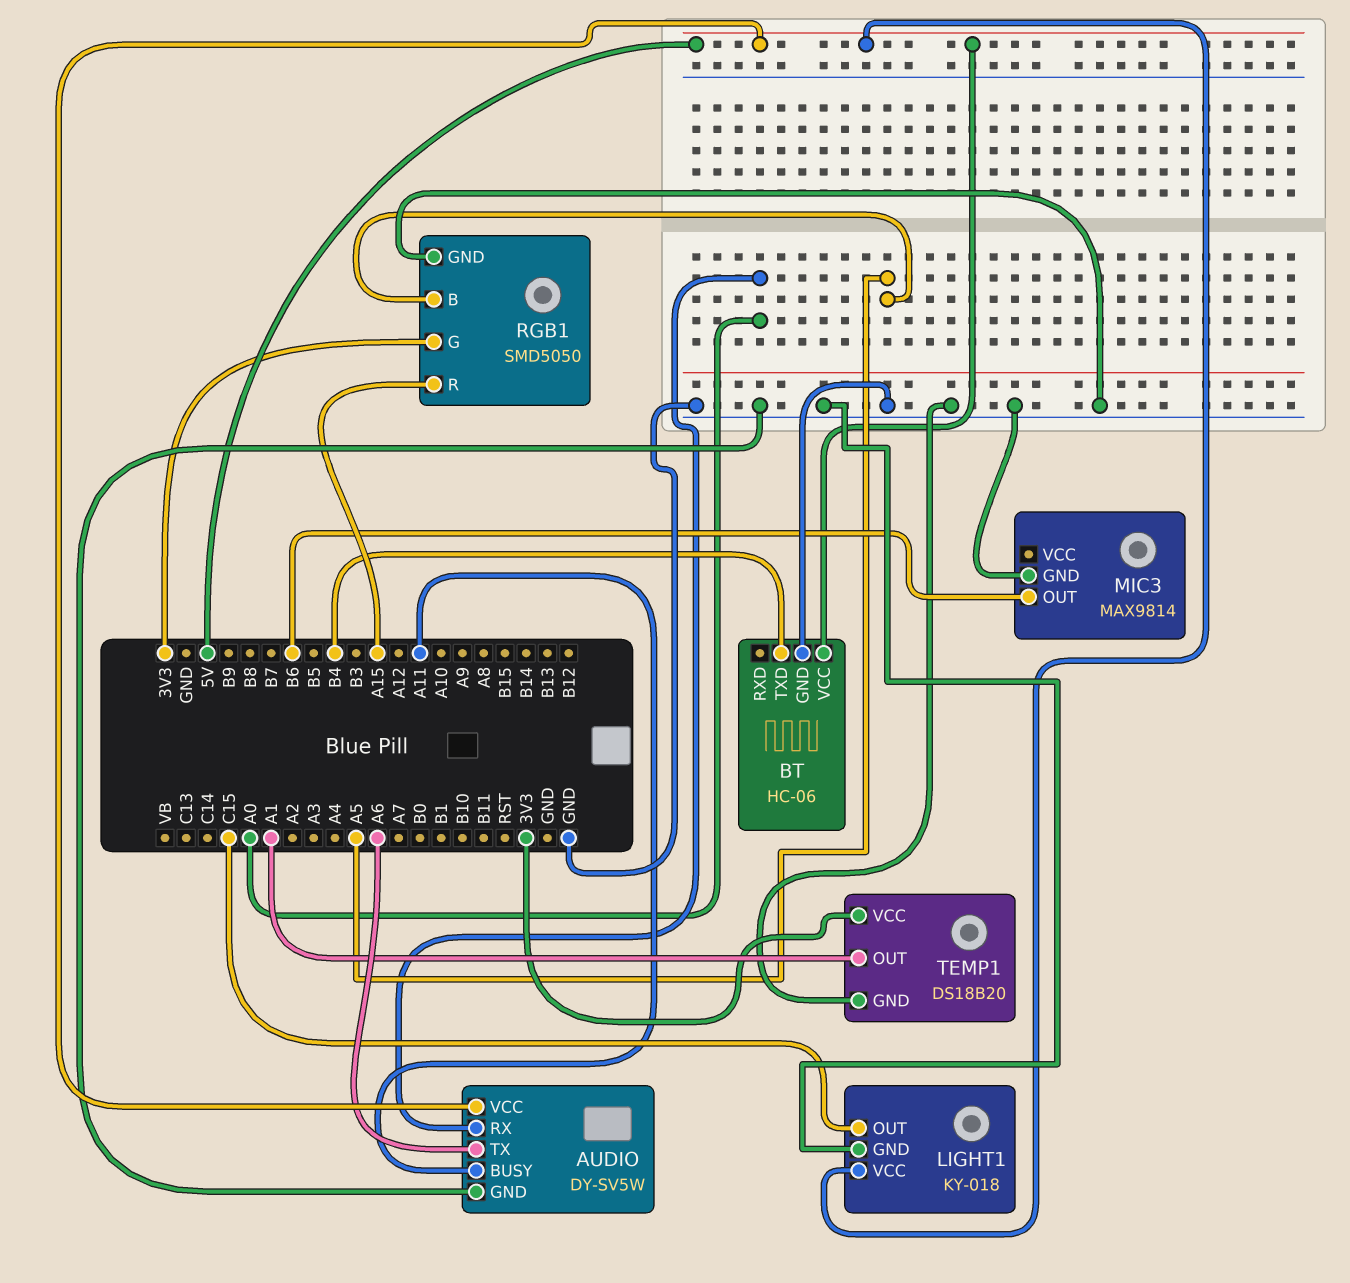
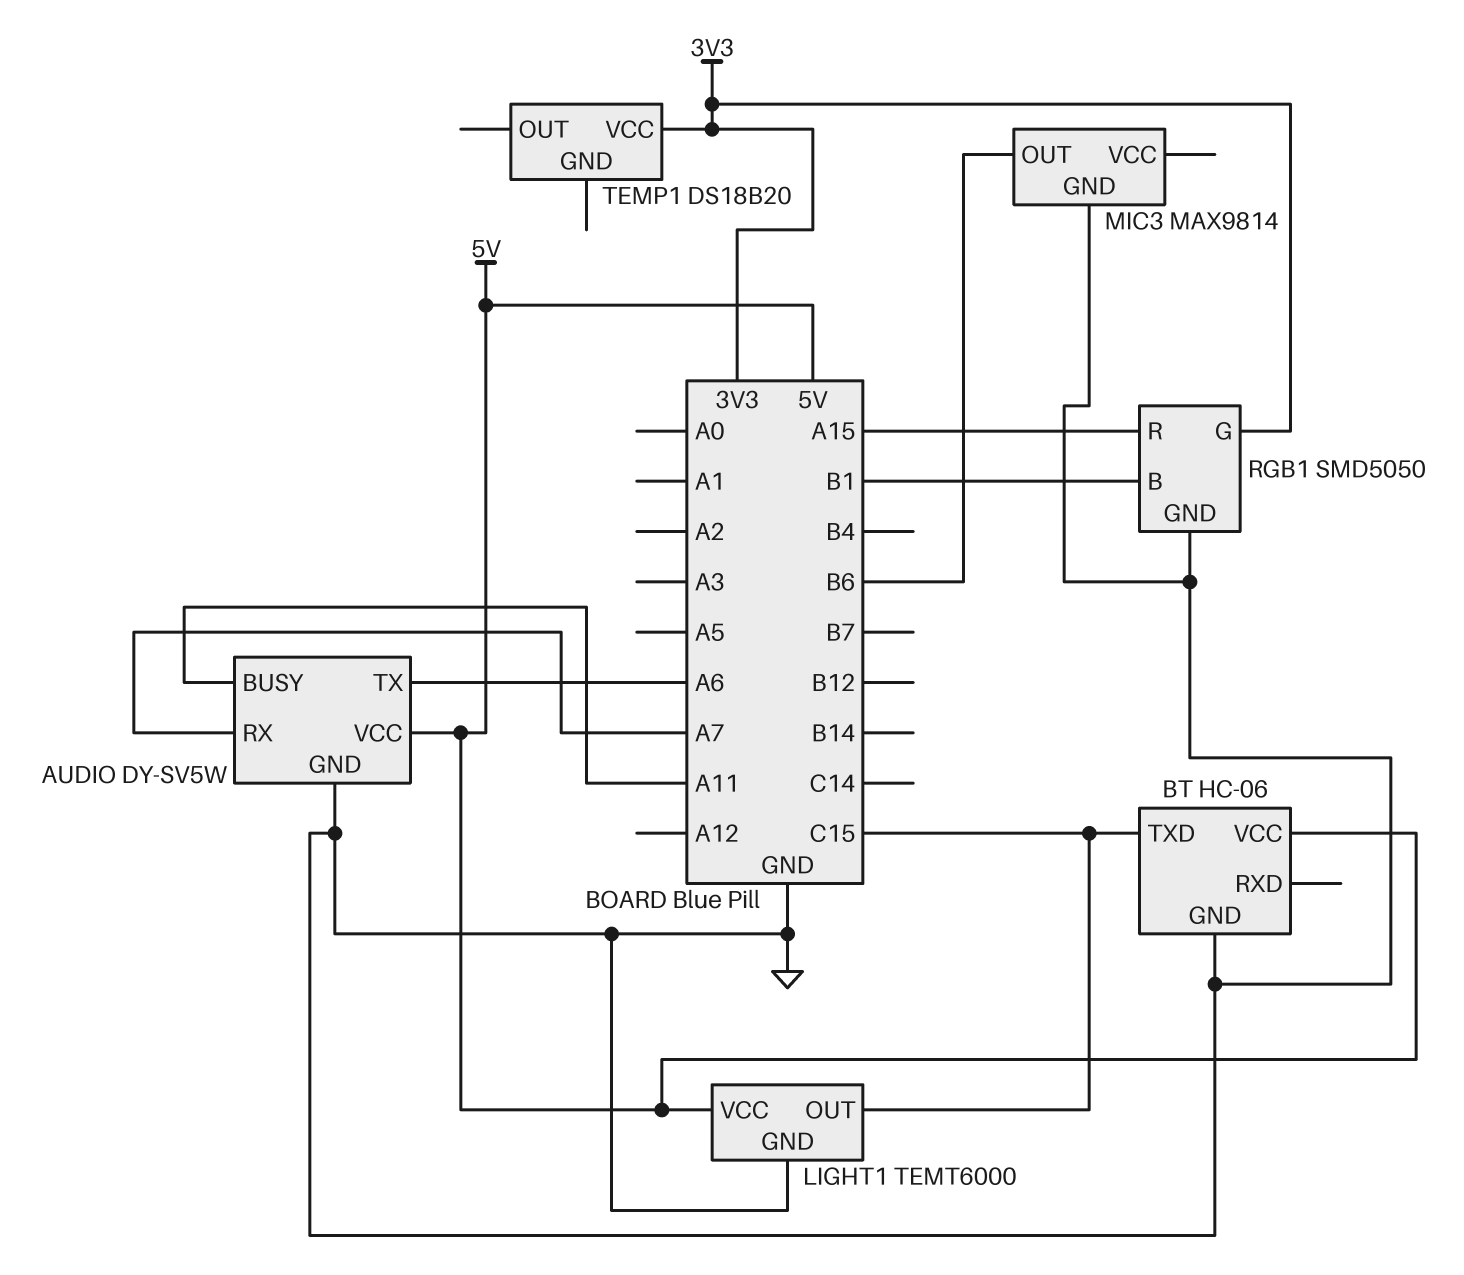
AUDIO pin RX: A0 -> A7
BT pin TXD: B4 -> C15
LIGHT1: KY-018 -> TEMT6000
RGB1 pin B: A5 -> B1
TEMP1 pin GND: GND -> none
TEMP1 pin OUT: A1 -> none

